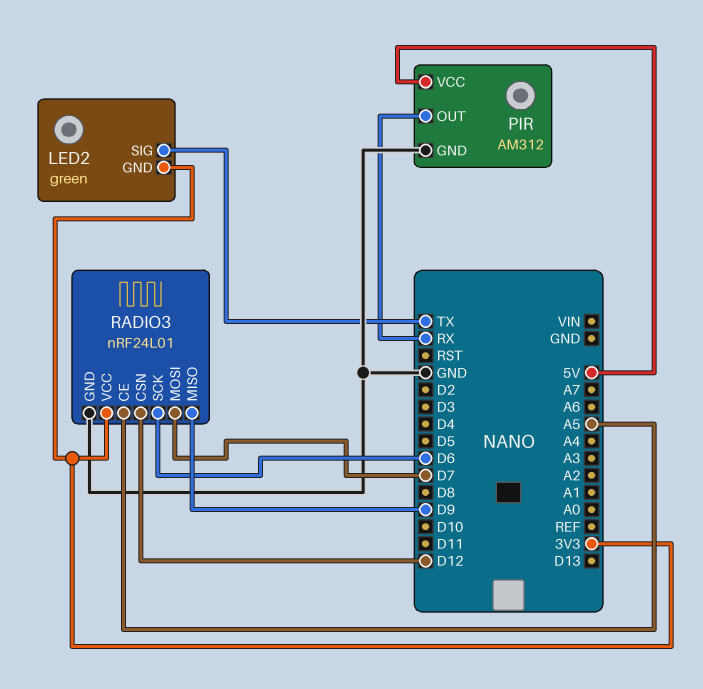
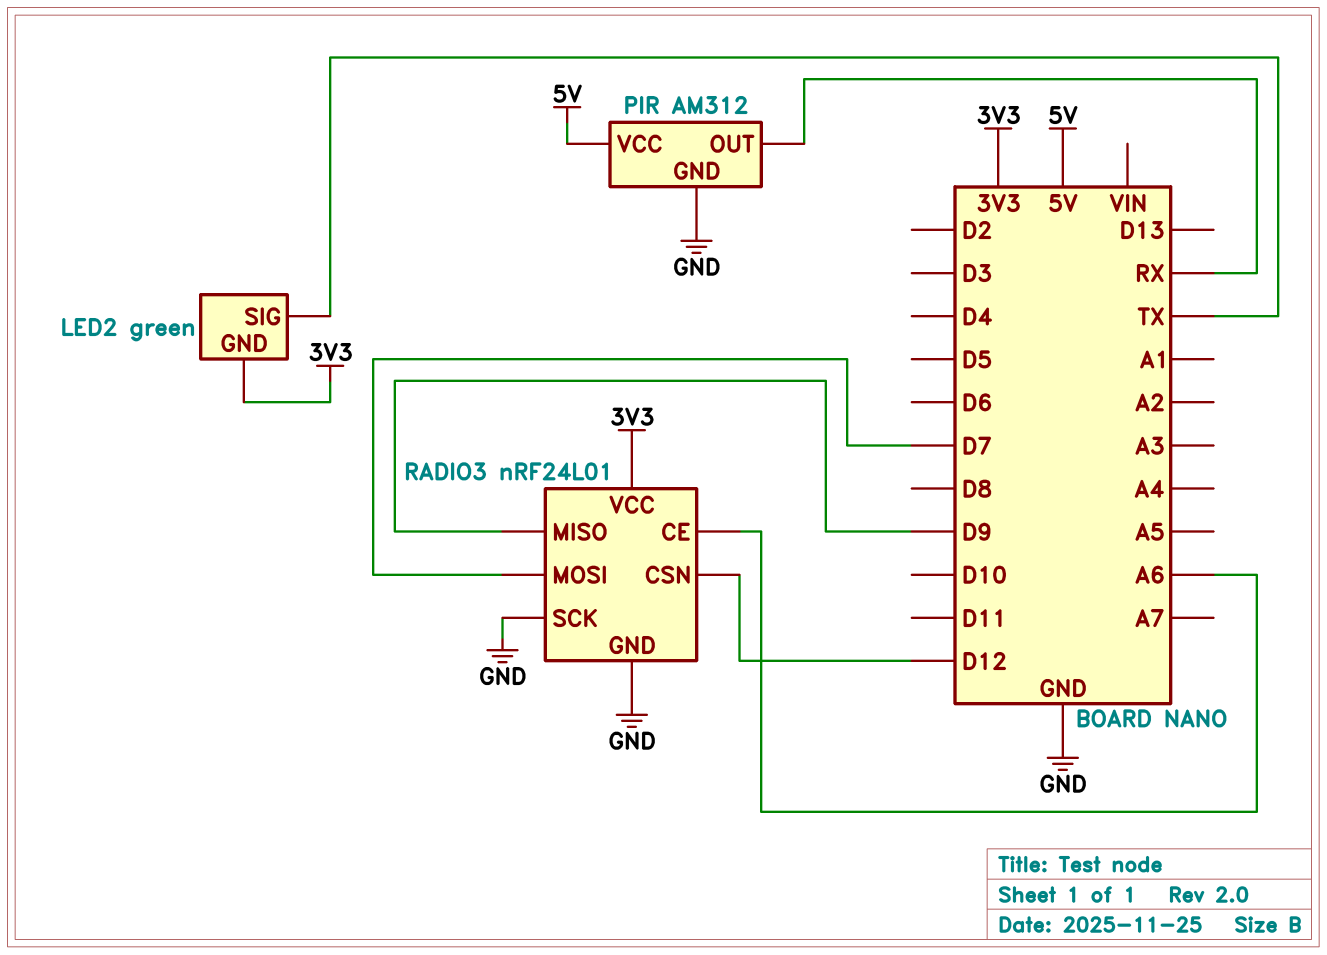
RADIO3 pin CE: A5 -> A6
RADIO3 pin SCK: D6 -> GND

